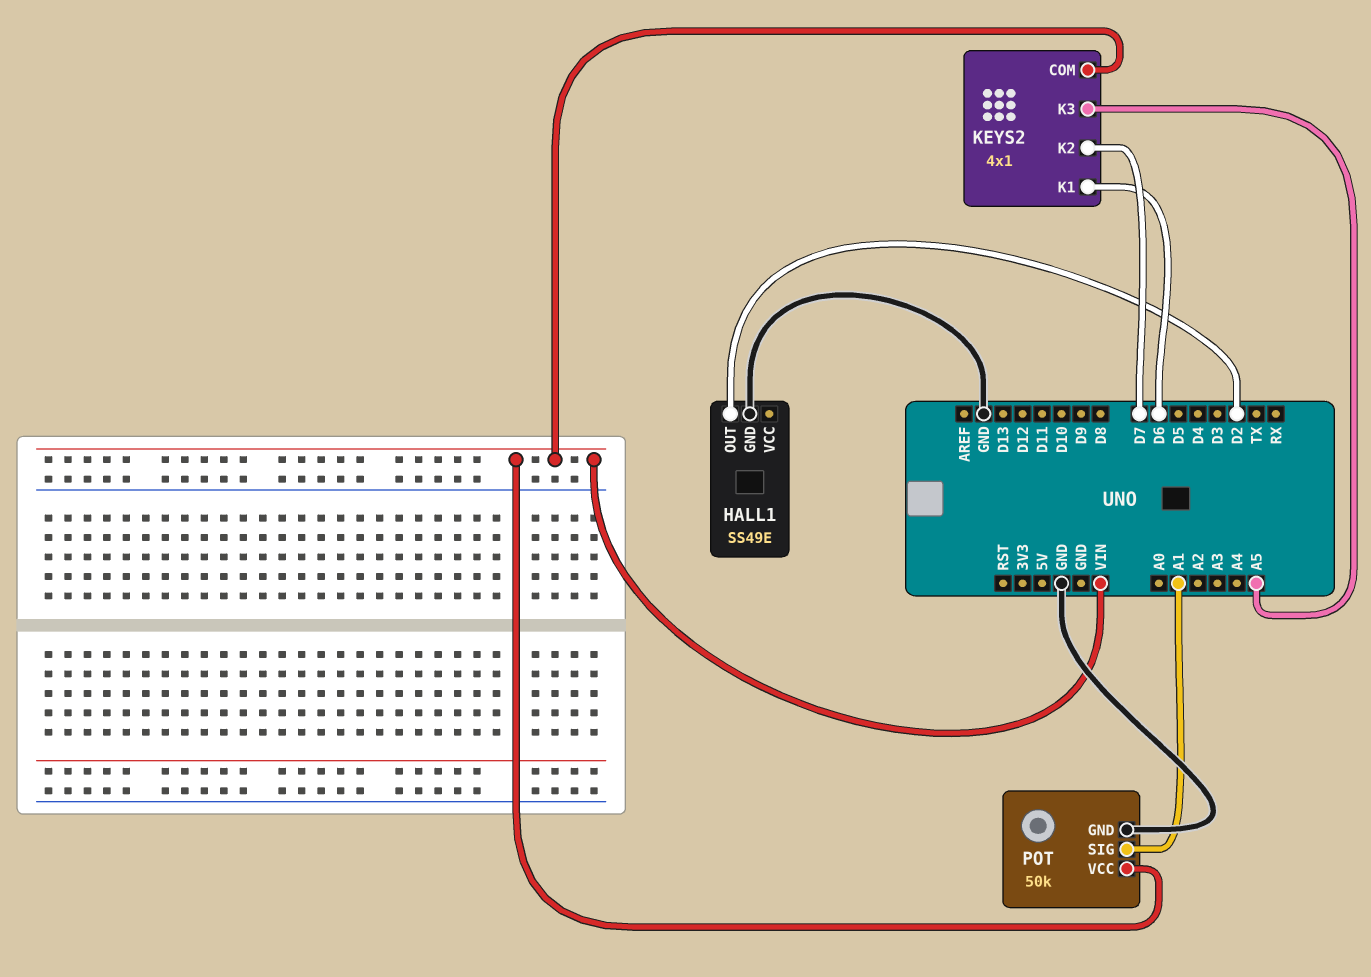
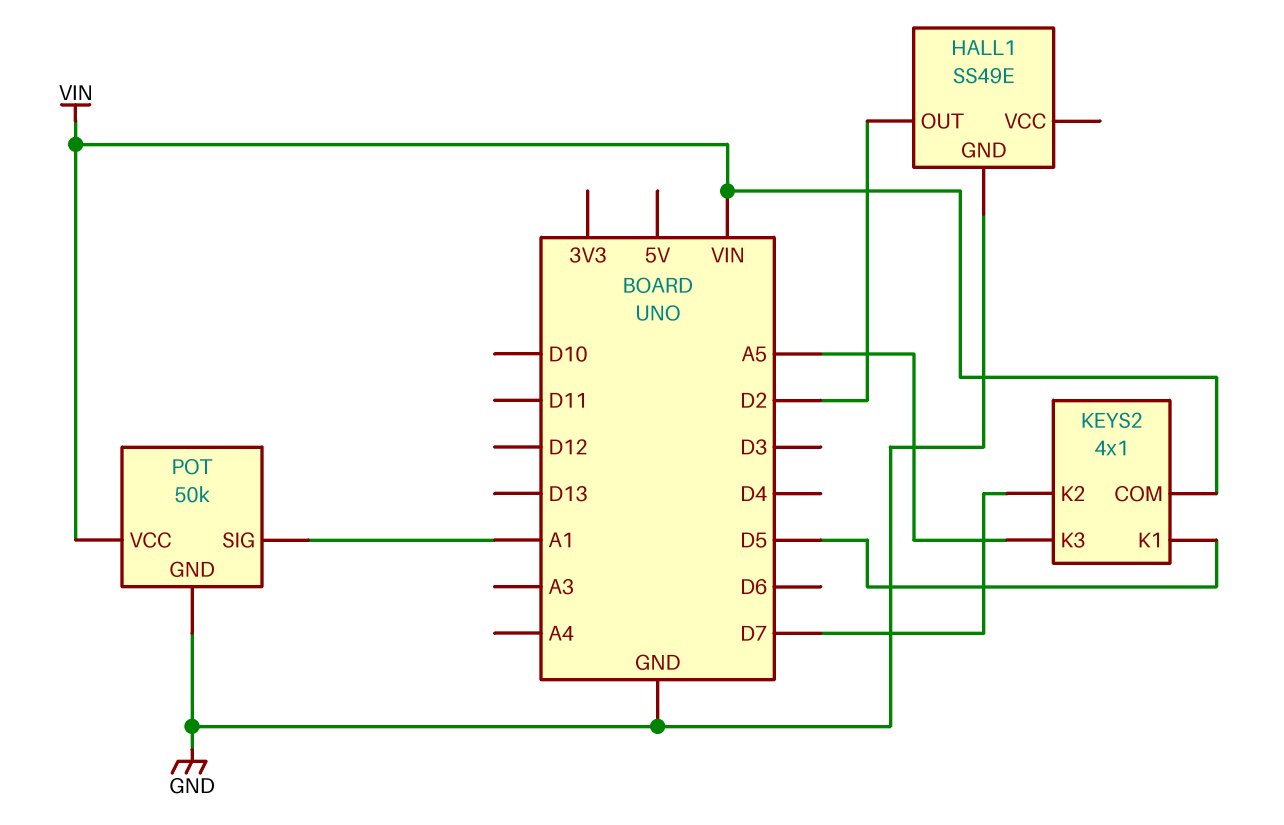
KEYS2 pin K1: D6 -> D5

